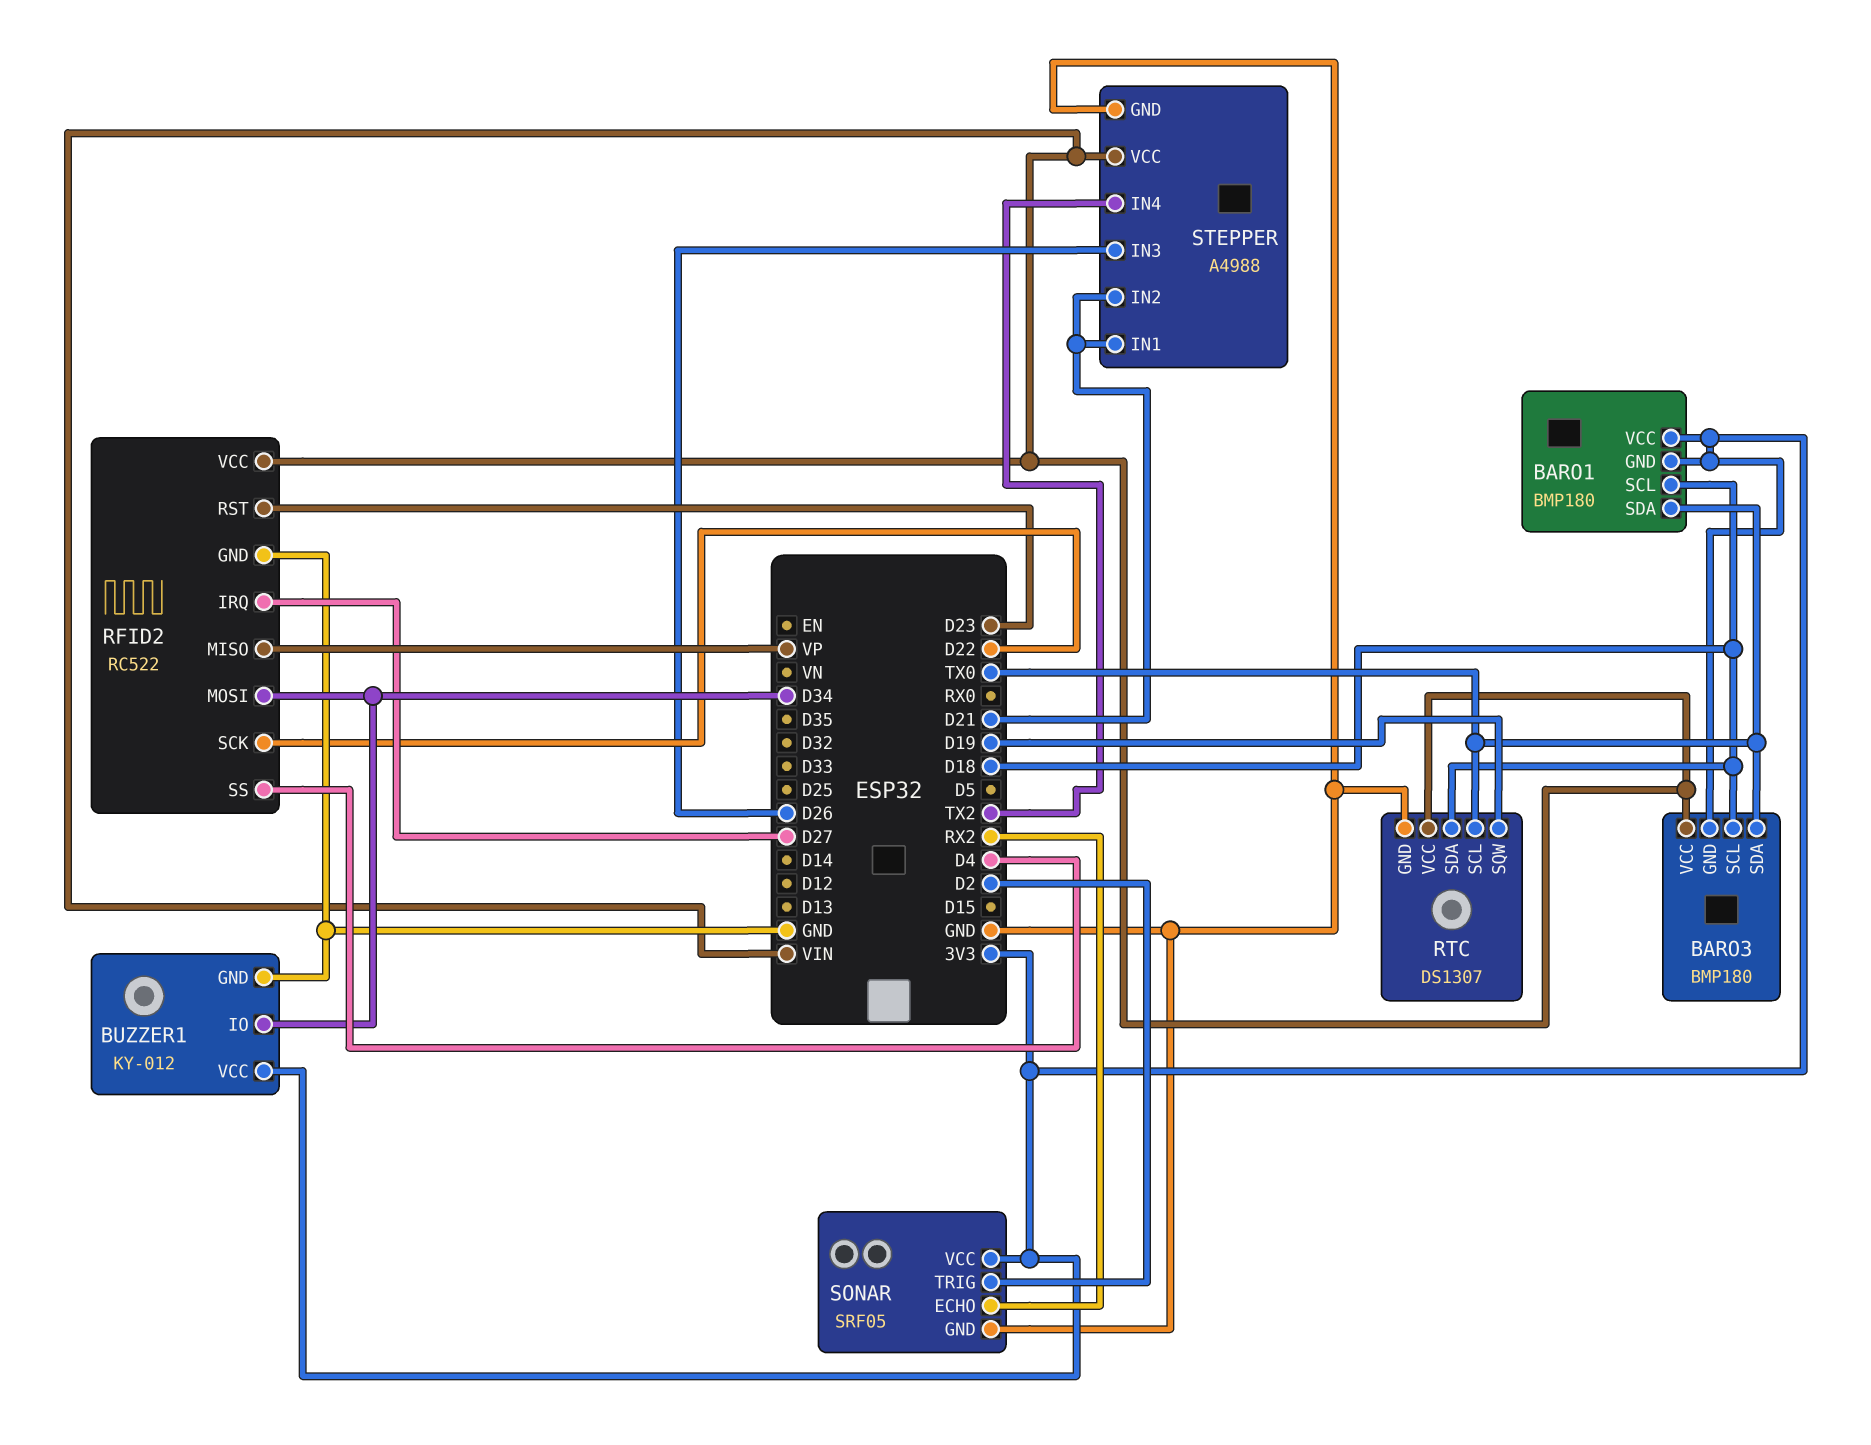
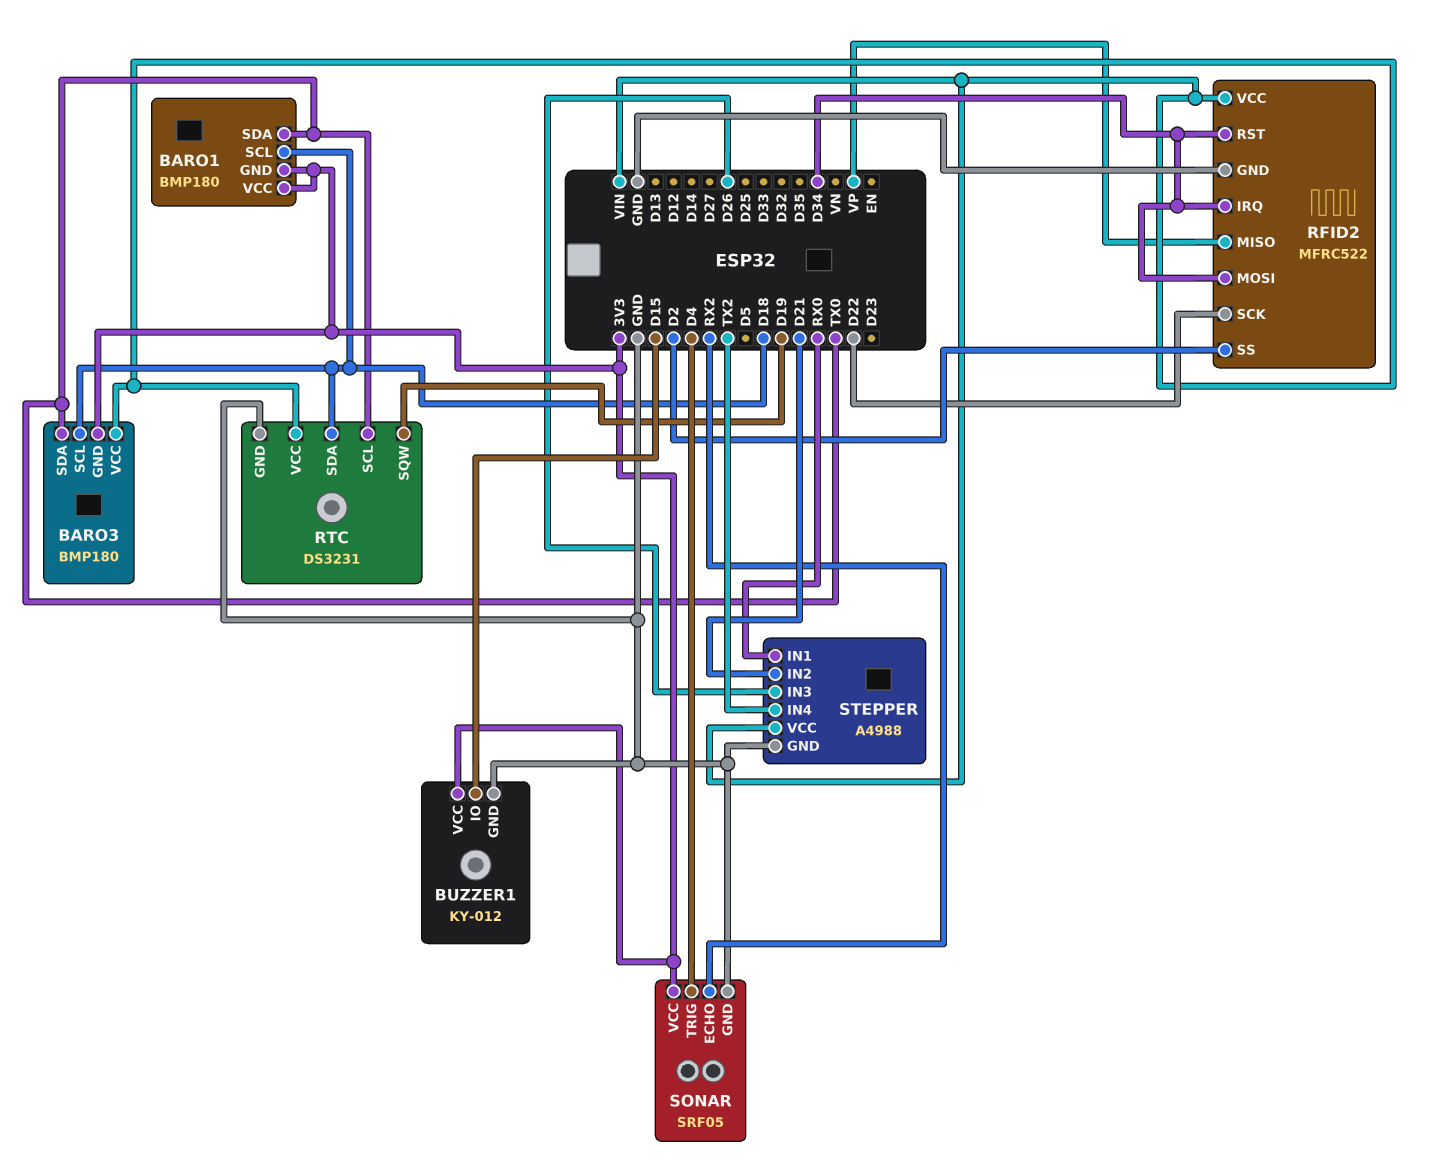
BUZZER1 pin IO: D34 -> D15
RFID2: RC522 -> MFRC522
RFID2 pin IRQ: D27 -> D34
RFID2 pin RST: D23 -> D34
RFID2 pin SS: D4 -> D2
RTC: DS1307 -> DS3231
SONAR pin TRIG: D2 -> D4
STEPPER pin IN1: D21 -> RX0

